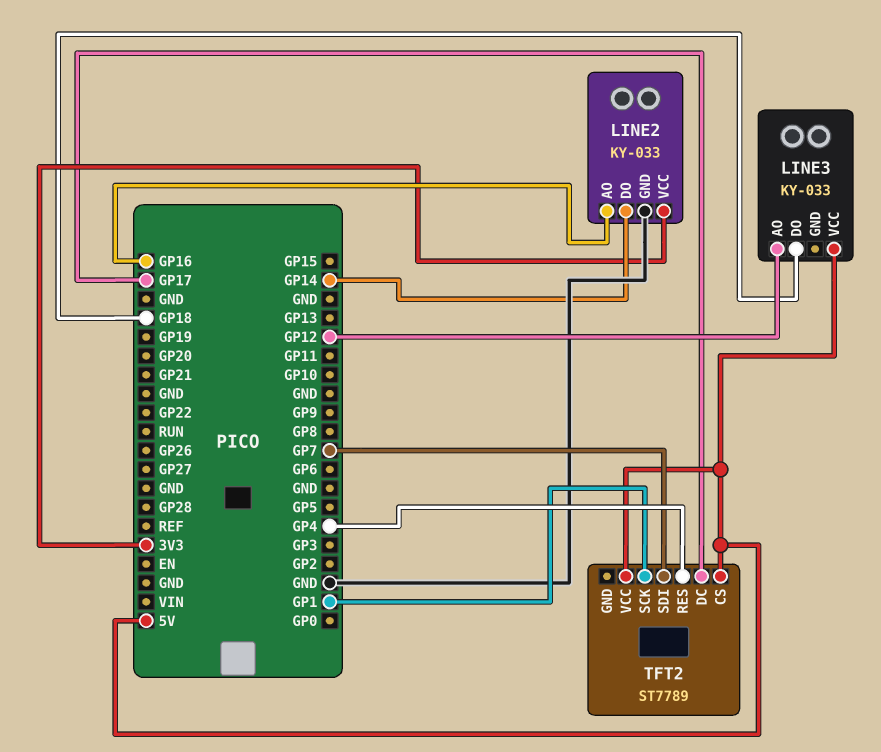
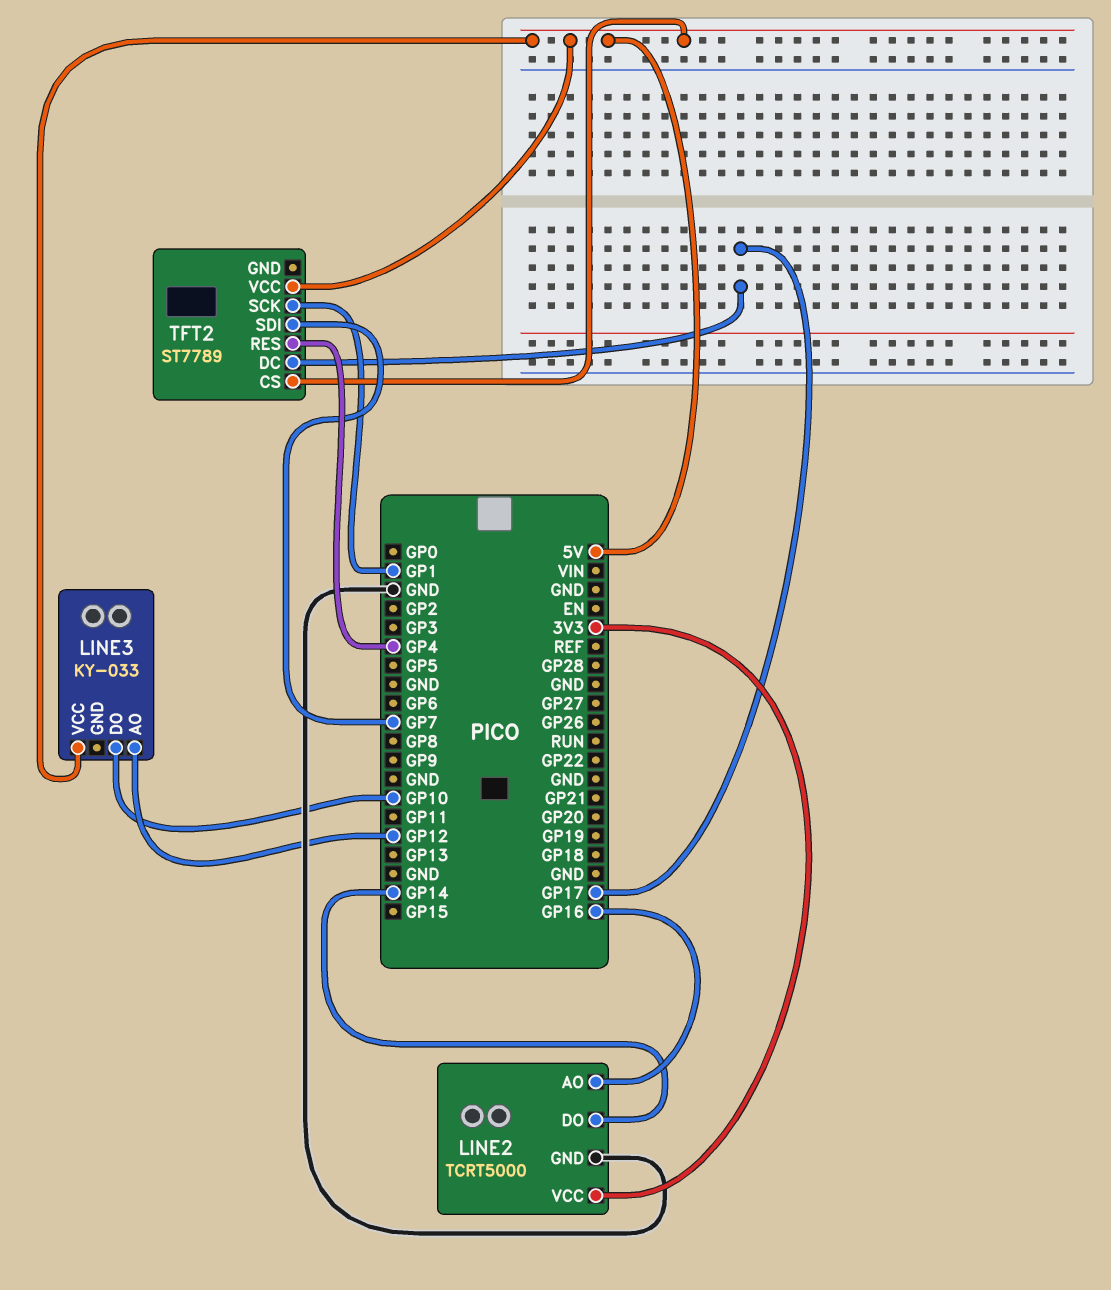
LINE2: KY-033 -> TCRT5000
LINE3 pin DO: GP18 -> GP10

